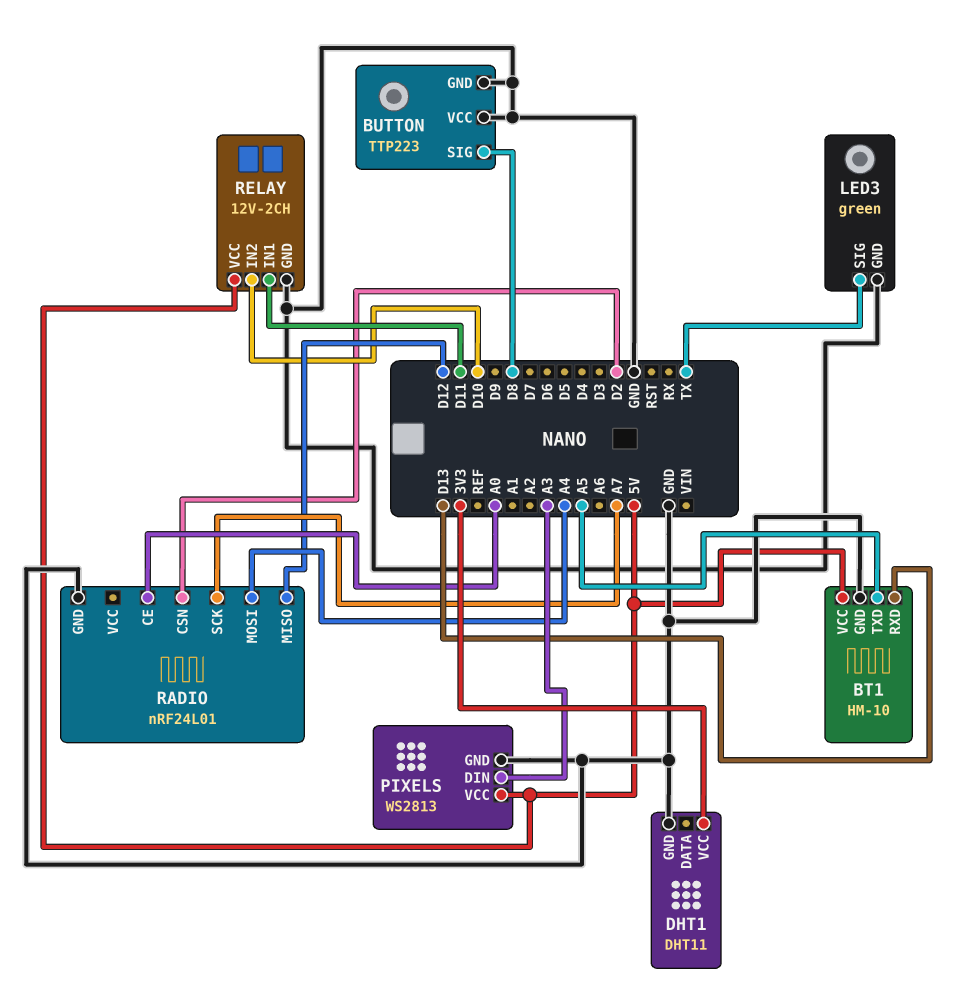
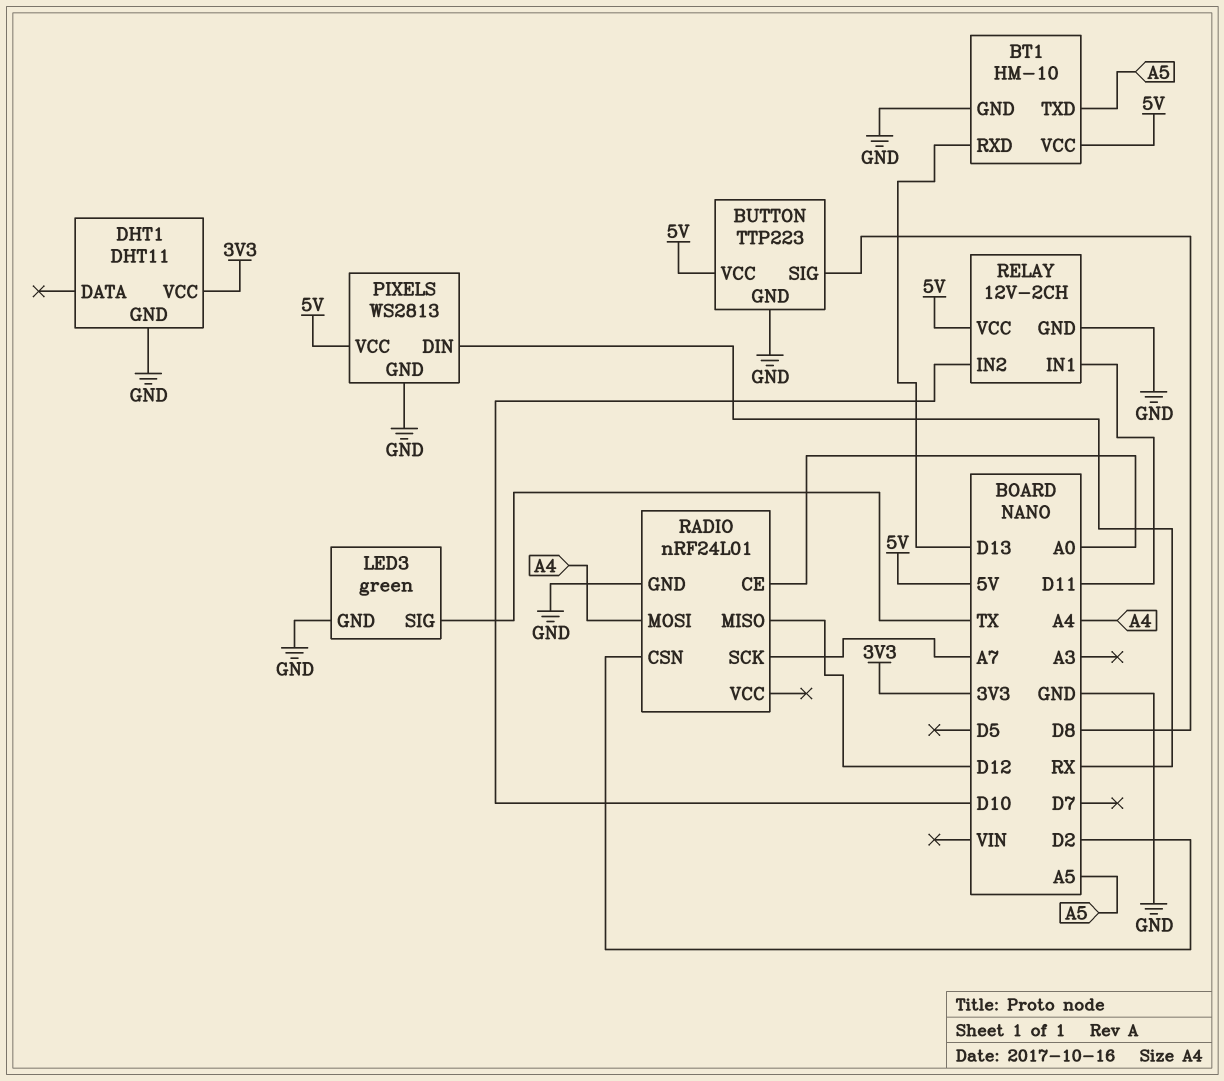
BUTTON pin VCC: GND -> 5V
PIXELS pin DIN: A3 -> RX

